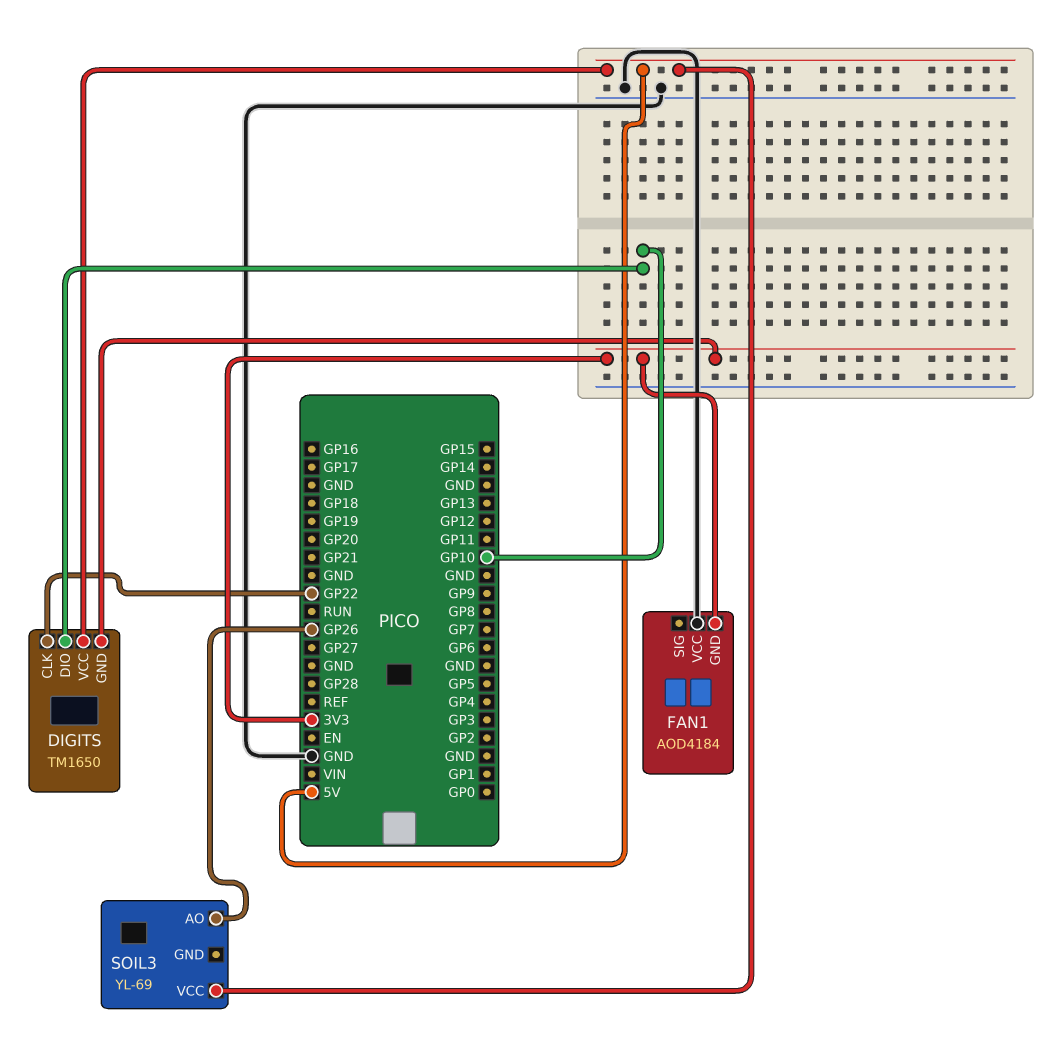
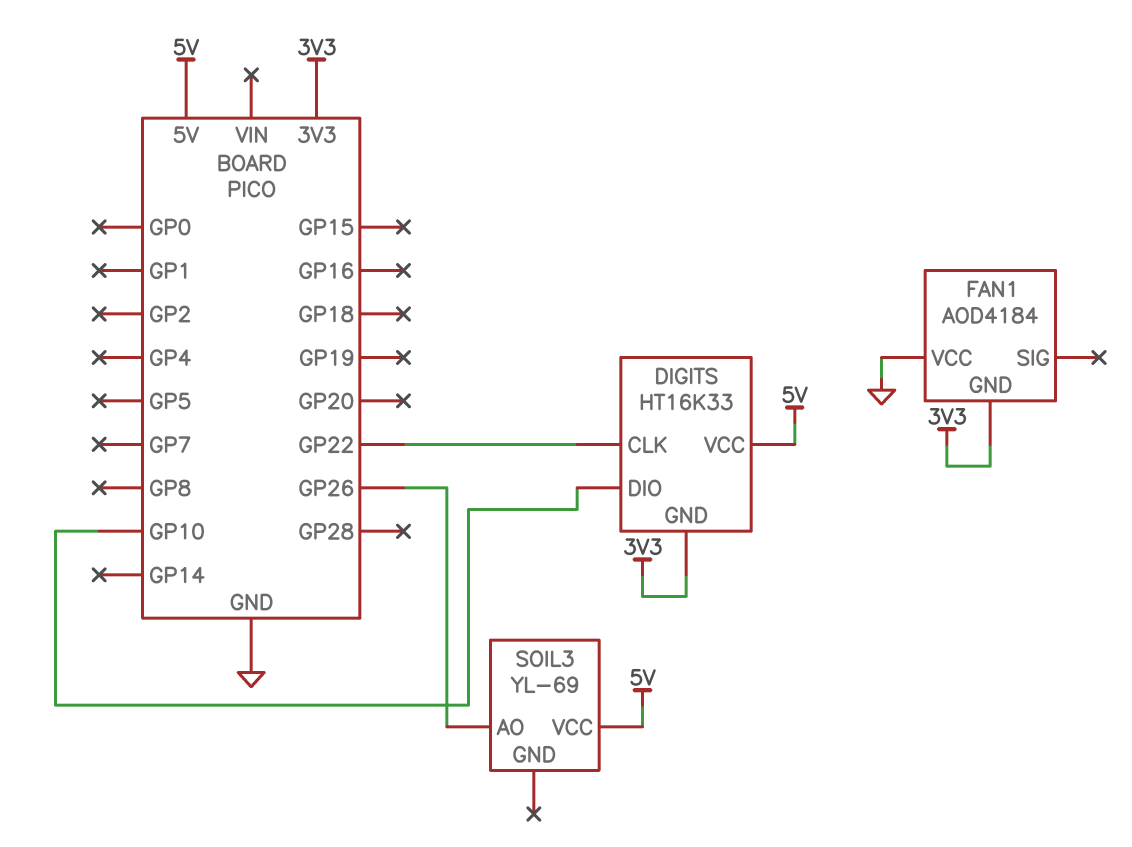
DIGITS: TM1650 -> HT16K33

